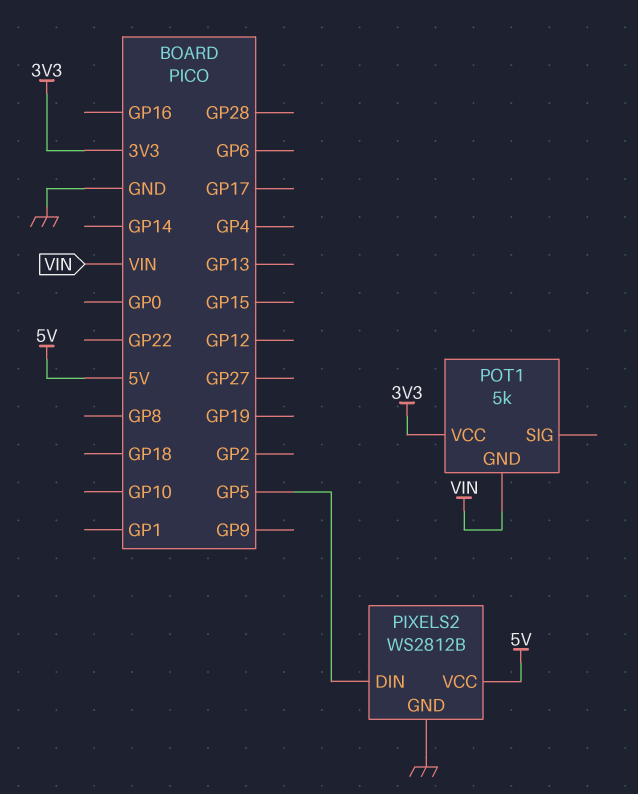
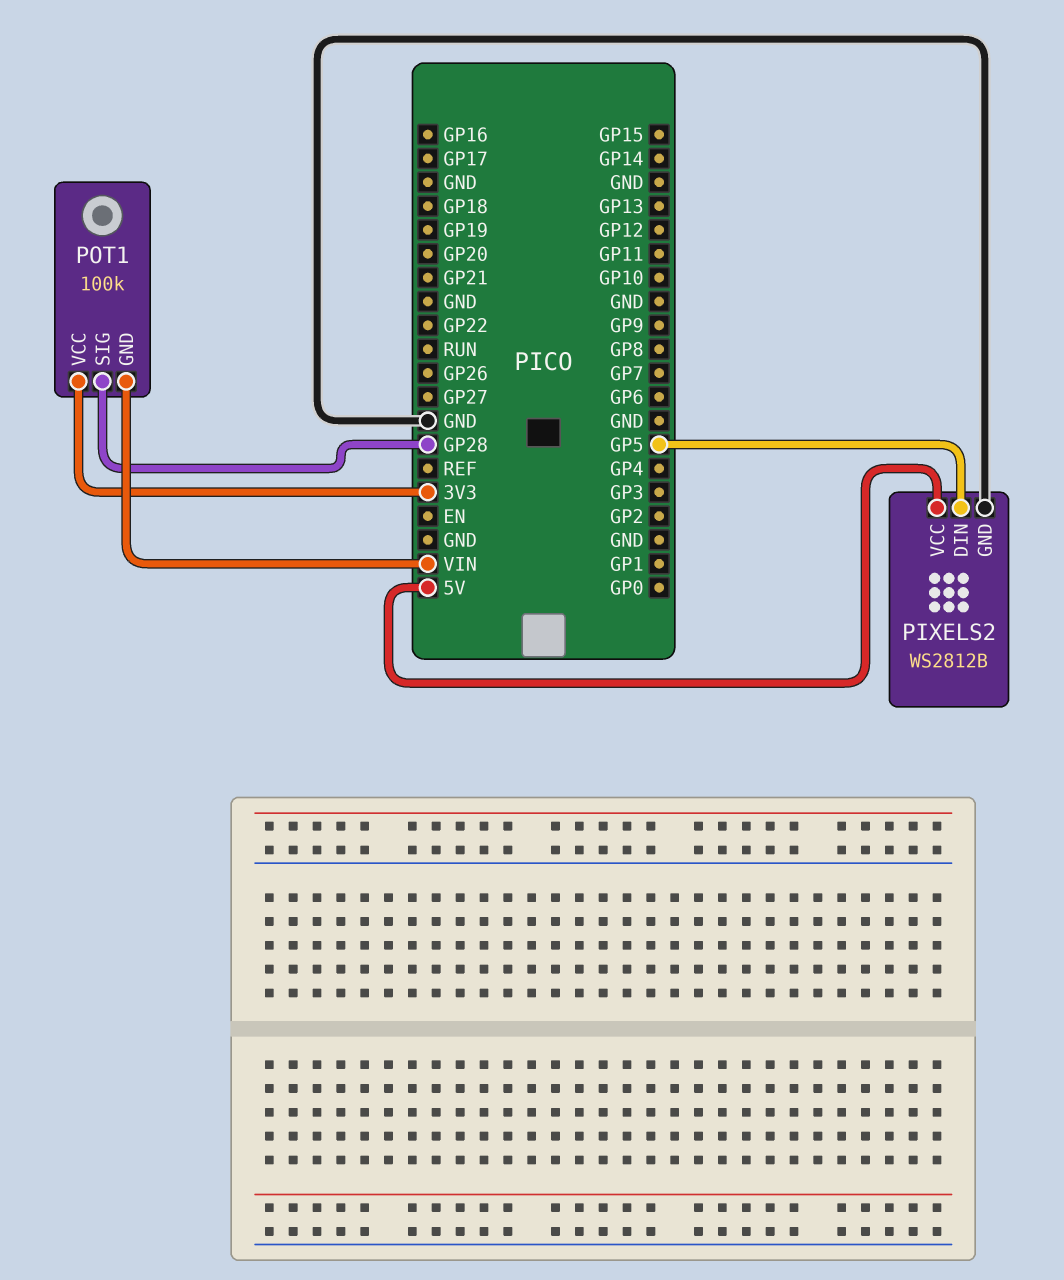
POT1: 5k -> 100k
POT1 pin SIG: none -> GP28

